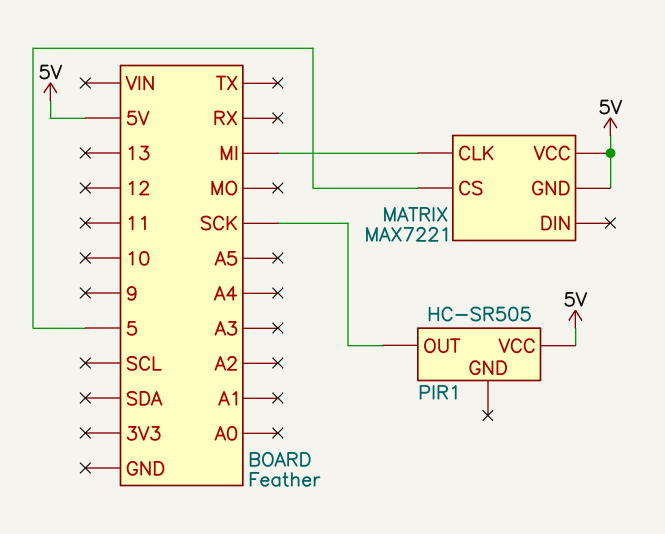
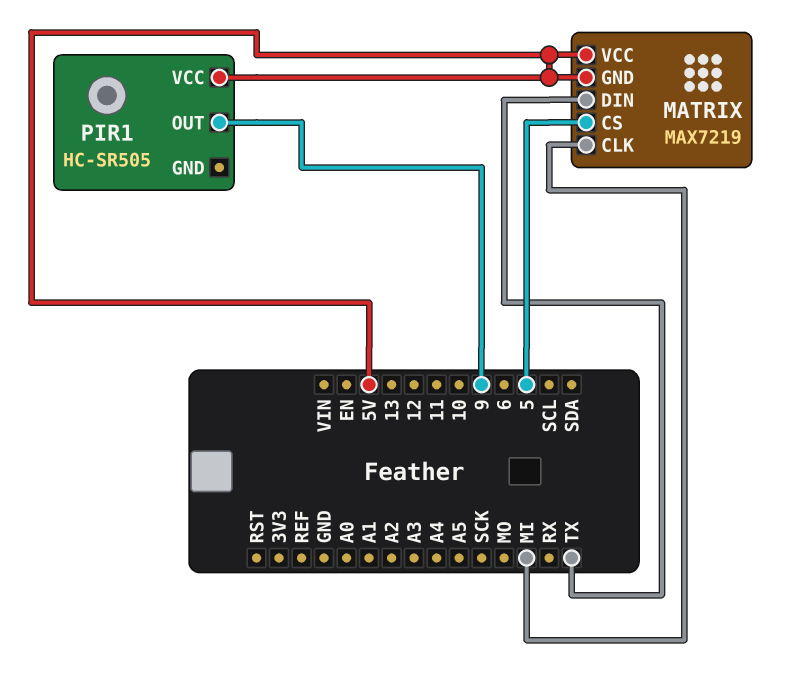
MATRIX: MAX7221 -> MAX7219
MATRIX pin DIN: none -> TX
PIR1 pin OUT: SCK -> 9

